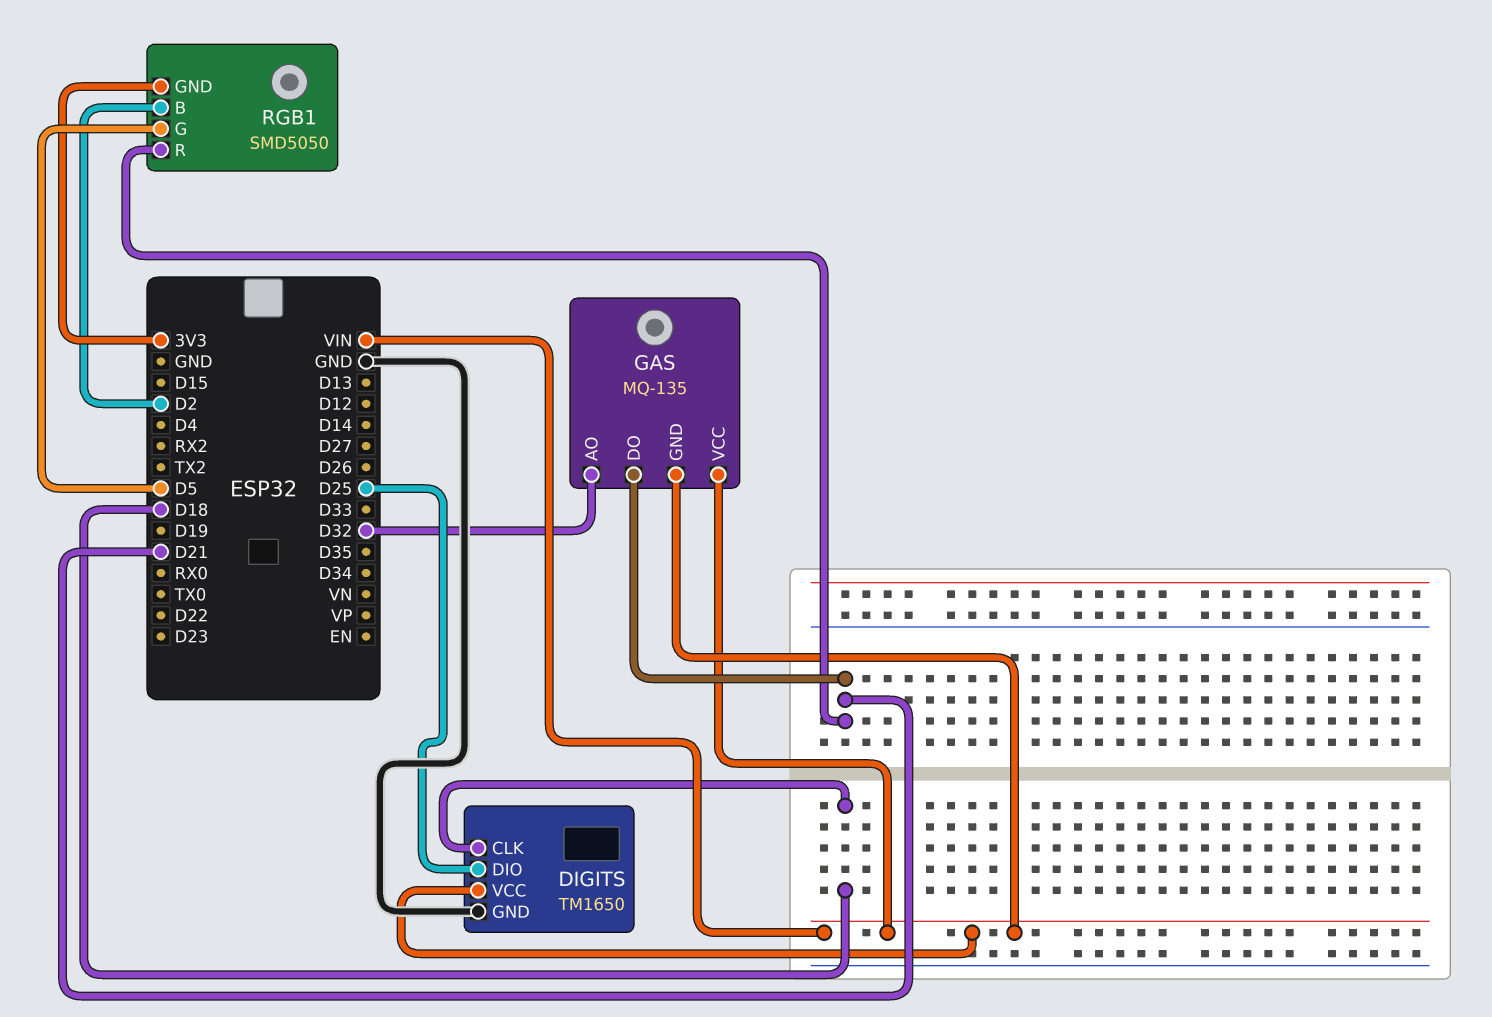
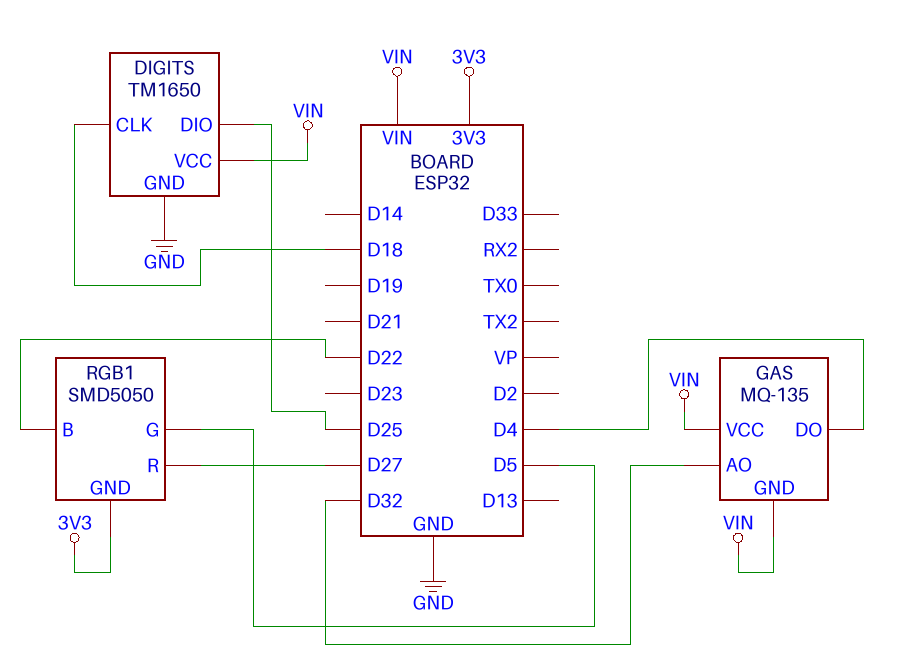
GAS pin DO: D21 -> D4
RGB1 pin B: D2 -> D22
RGB1 pin R: D21 -> D27

